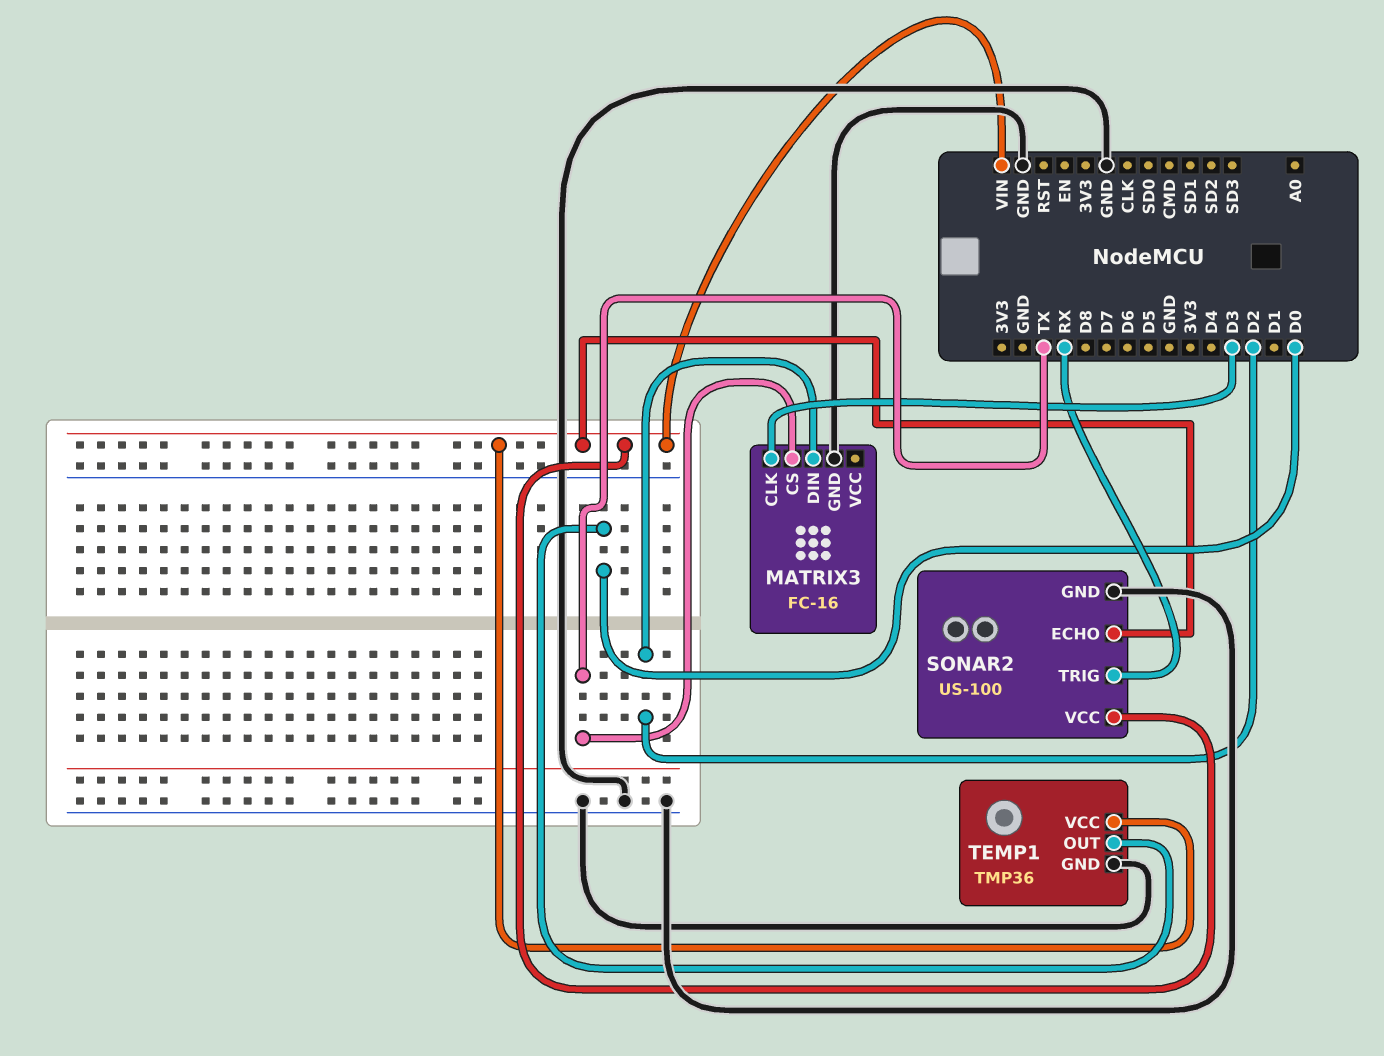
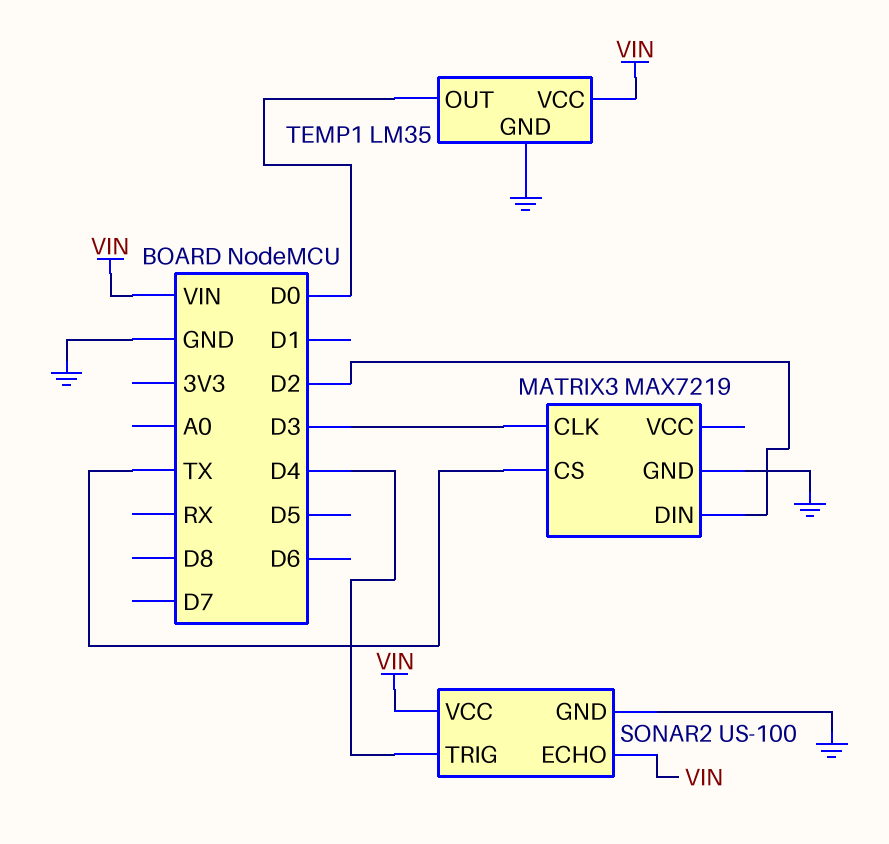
MATRIX3: FC-16 -> MAX7219
SONAR2 pin TRIG: RX -> D4
TEMP1: TMP36 -> LM35

